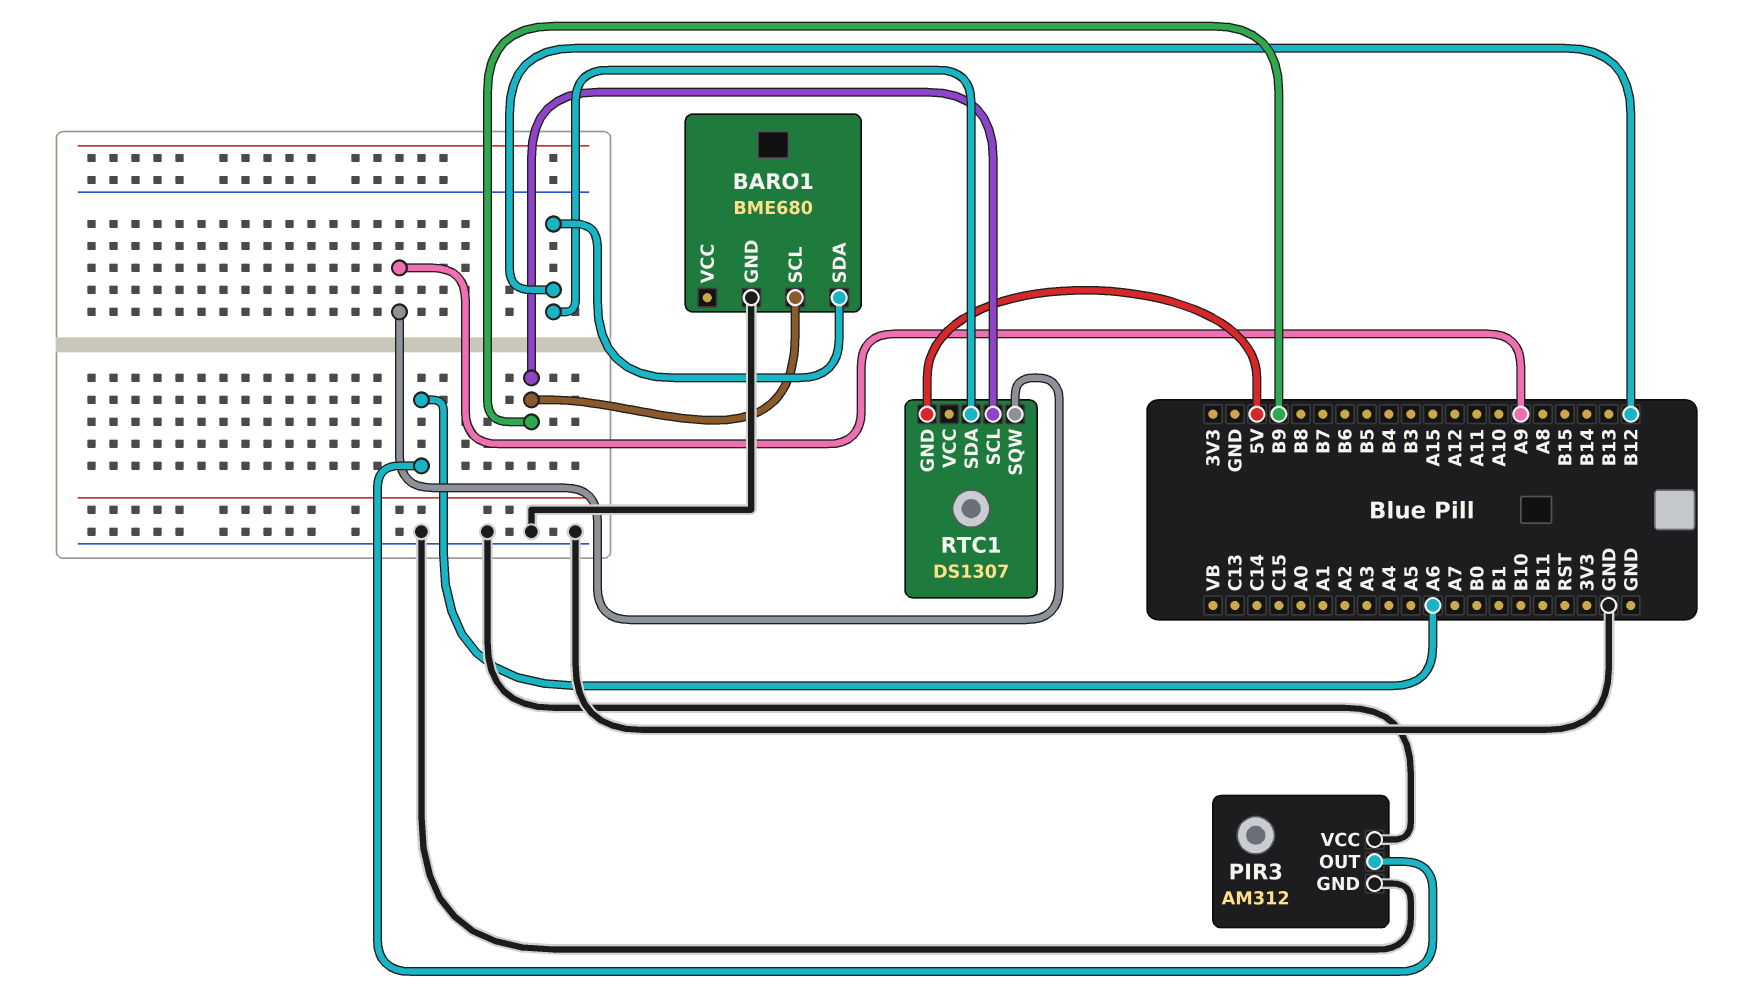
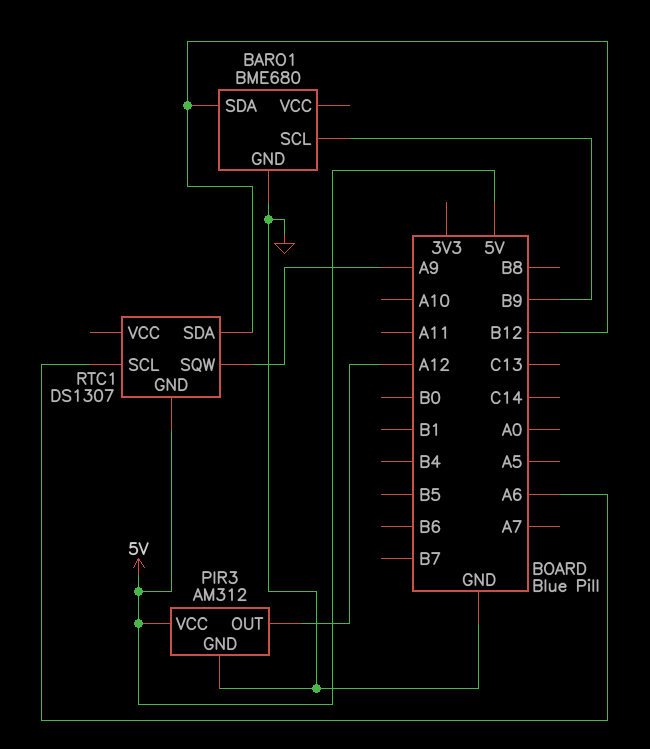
PIR3 pin OUT: A6 -> A12
PIR3 pin VCC: GND -> 5V
RTC1 pin SCL: B9 -> A6

